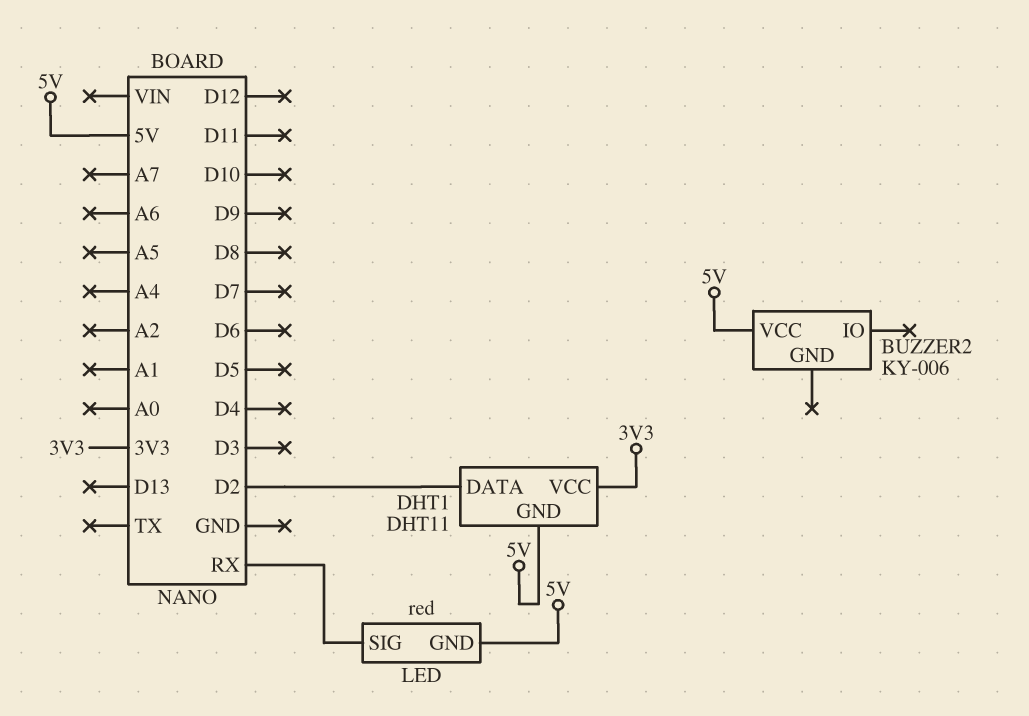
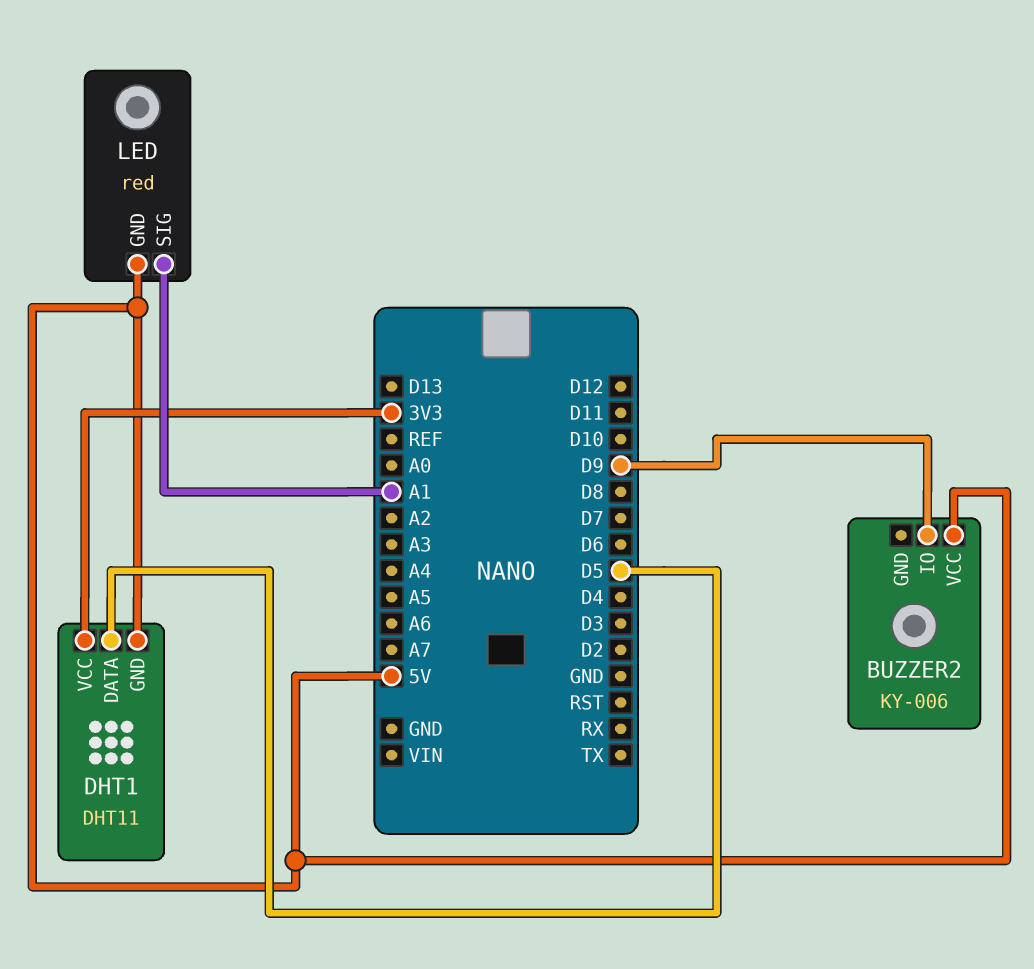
BUZZER2 pin IO: none -> D9
DHT1 pin DATA: D2 -> D5
LED pin SIG: RX -> A1

